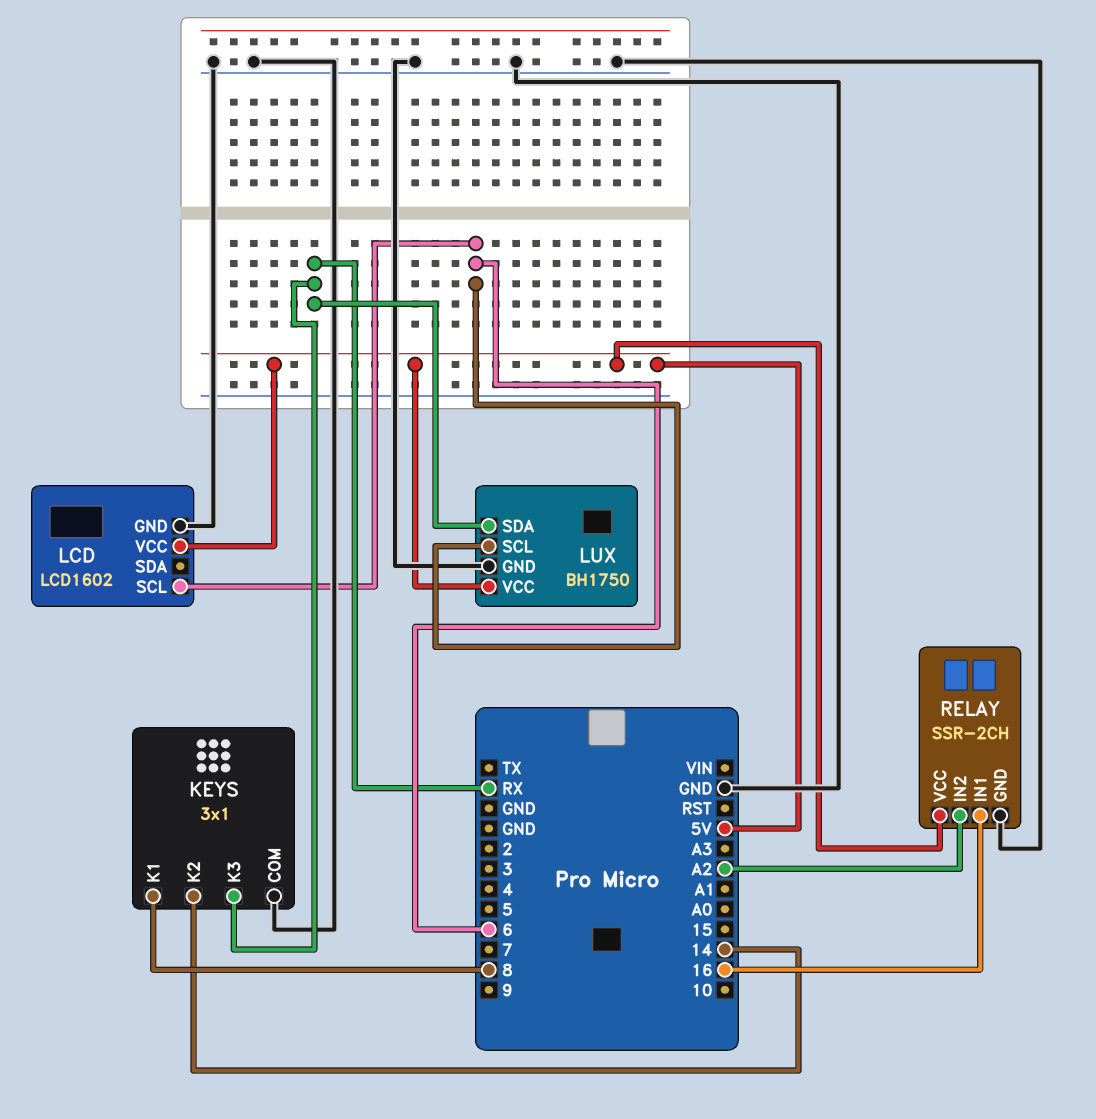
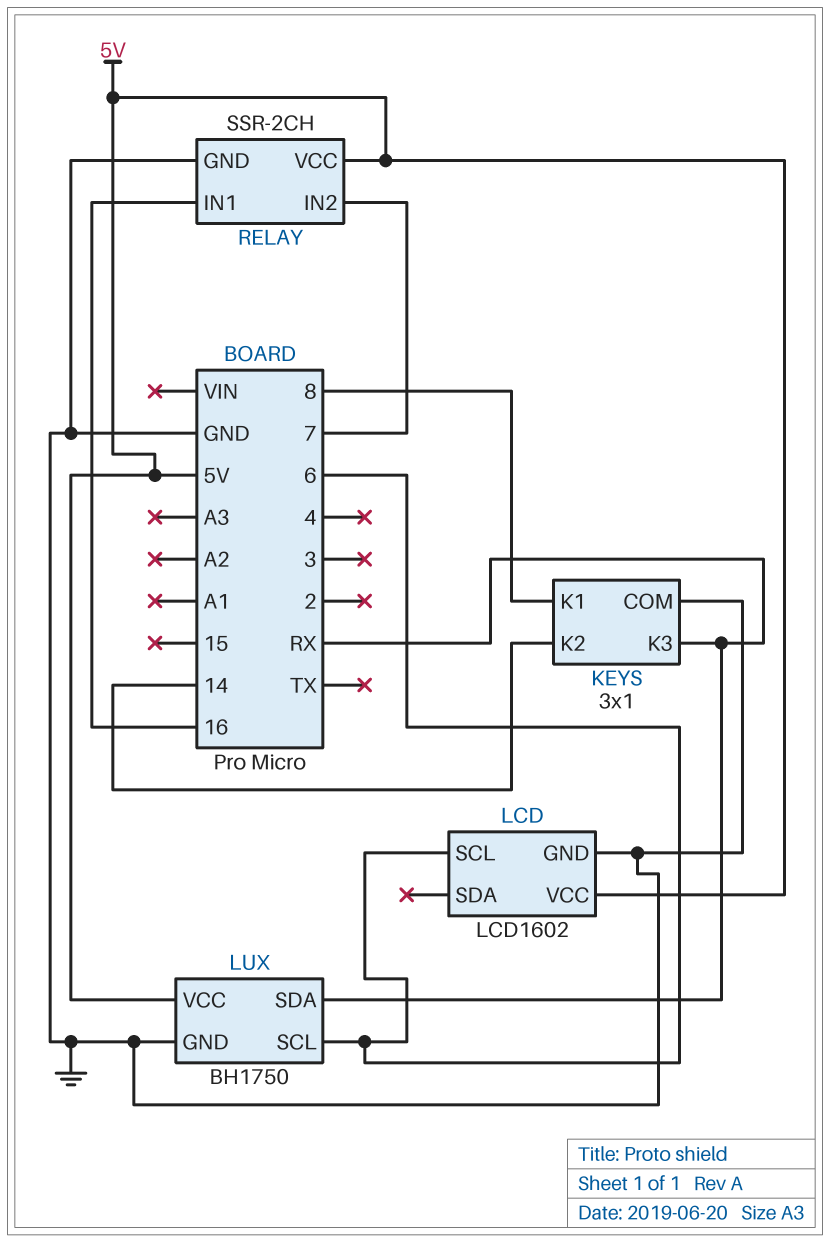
RELAY pin IN2: A2 -> 7

